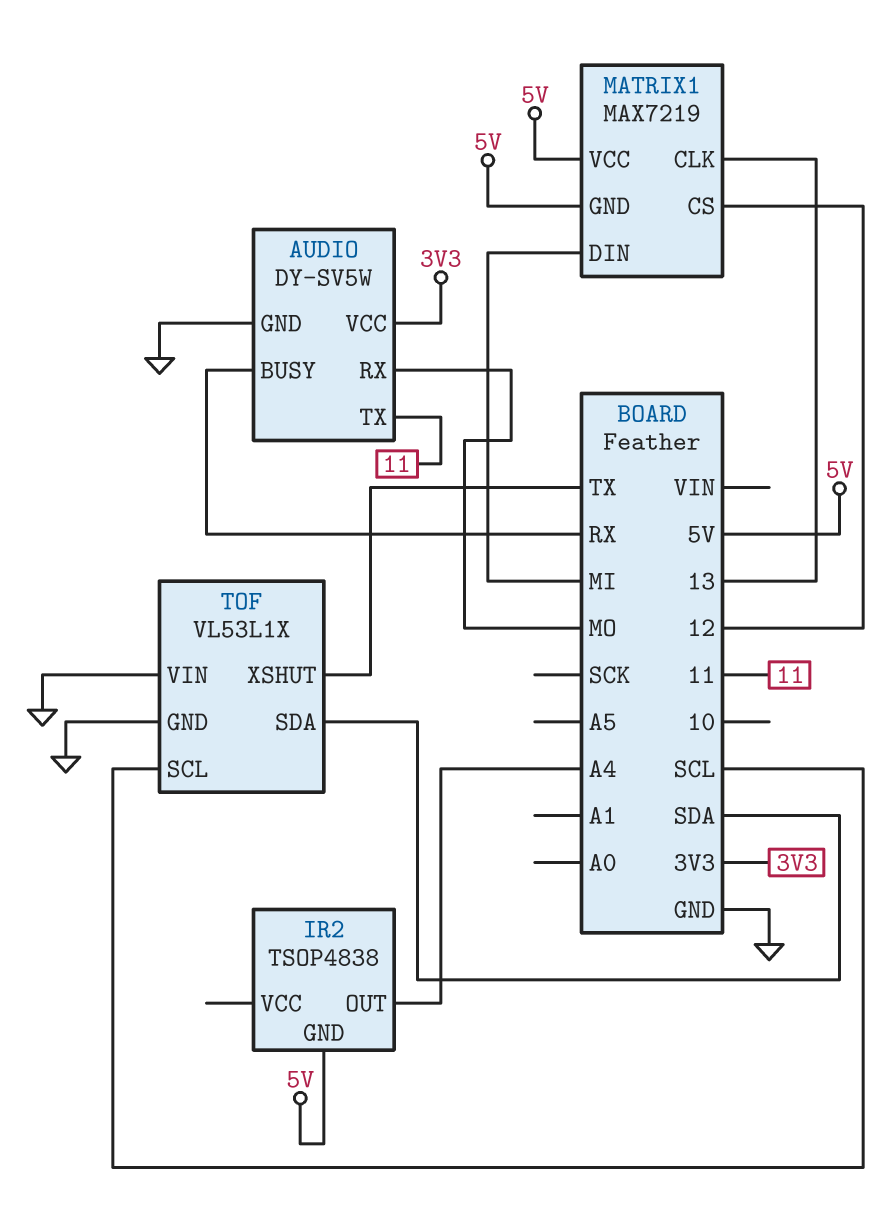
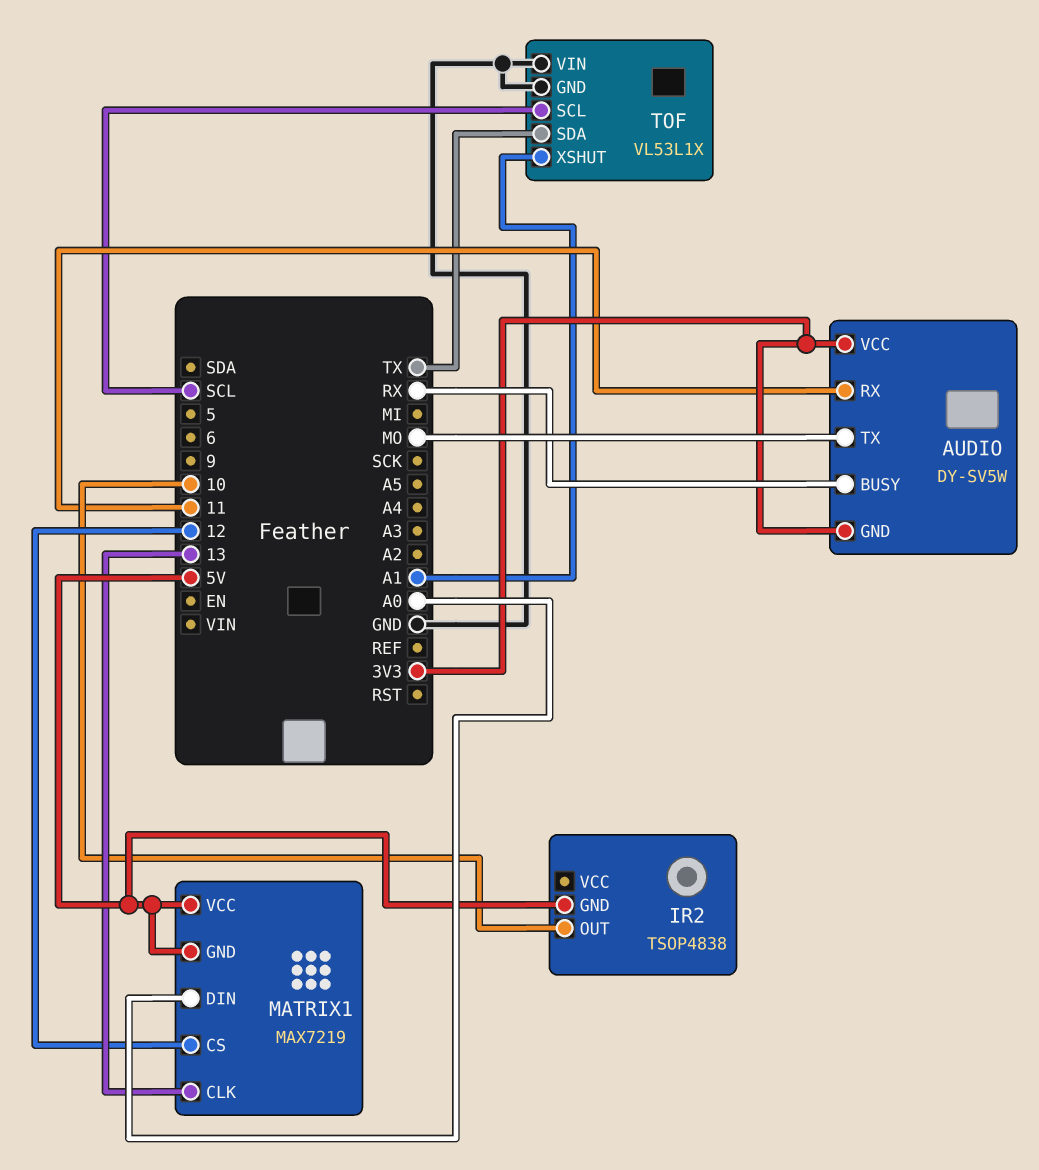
AUDIO pin GND: GND -> 3V3
AUDIO pin RX: MO -> 11
AUDIO pin TX: 11 -> MO
IR2 pin OUT: A4 -> 10
MATRIX1 pin DIN: MI -> A0
TOF pin SDA: SDA -> TX
TOF pin XSHUT: TX -> A1

